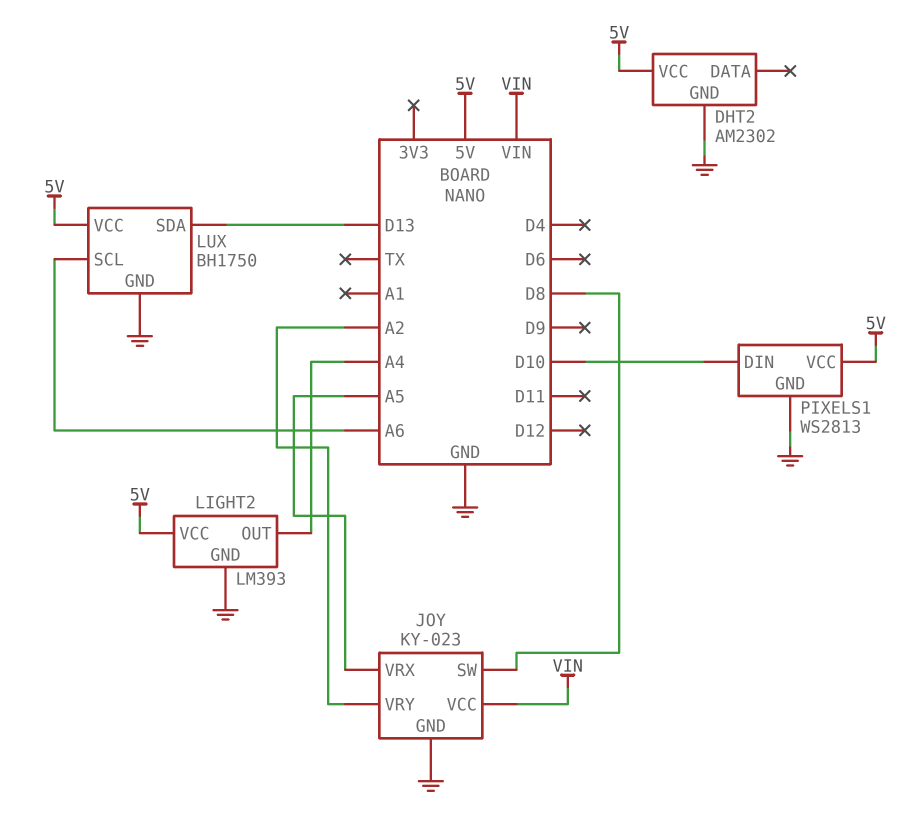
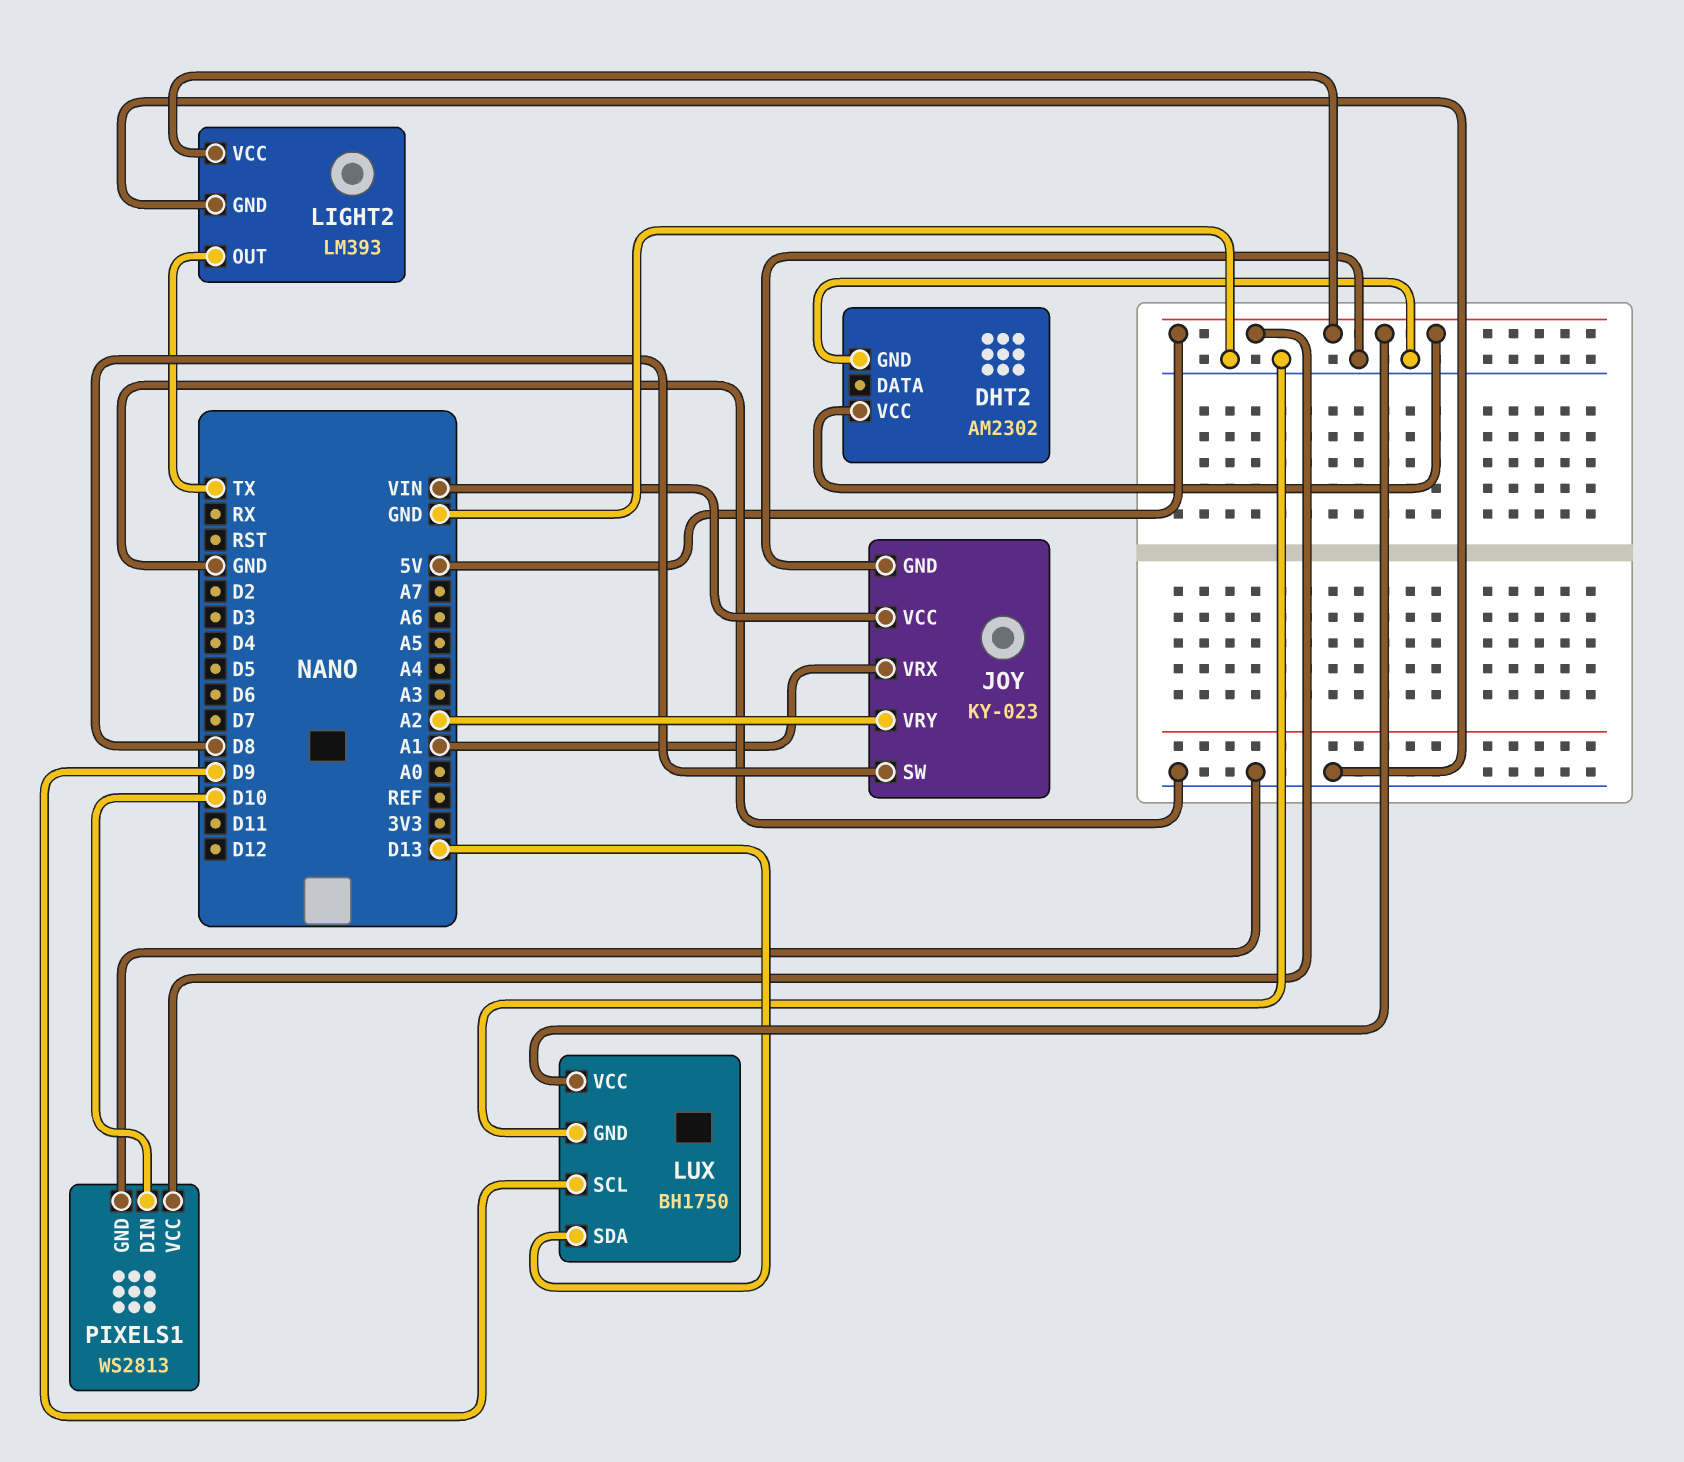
JOY pin VRX: A5 -> A1
LIGHT2 pin OUT: A4 -> TX
LUX pin SCL: A6 -> D9

